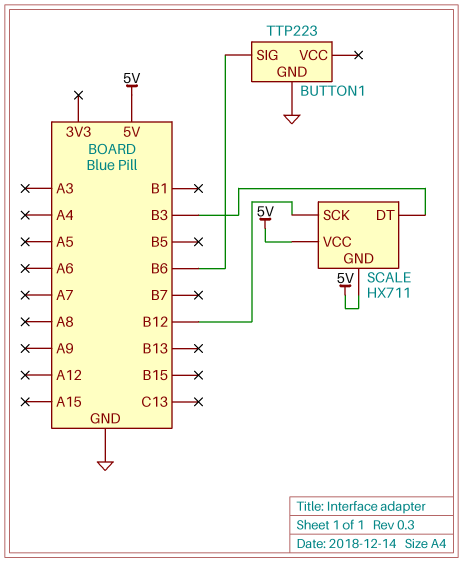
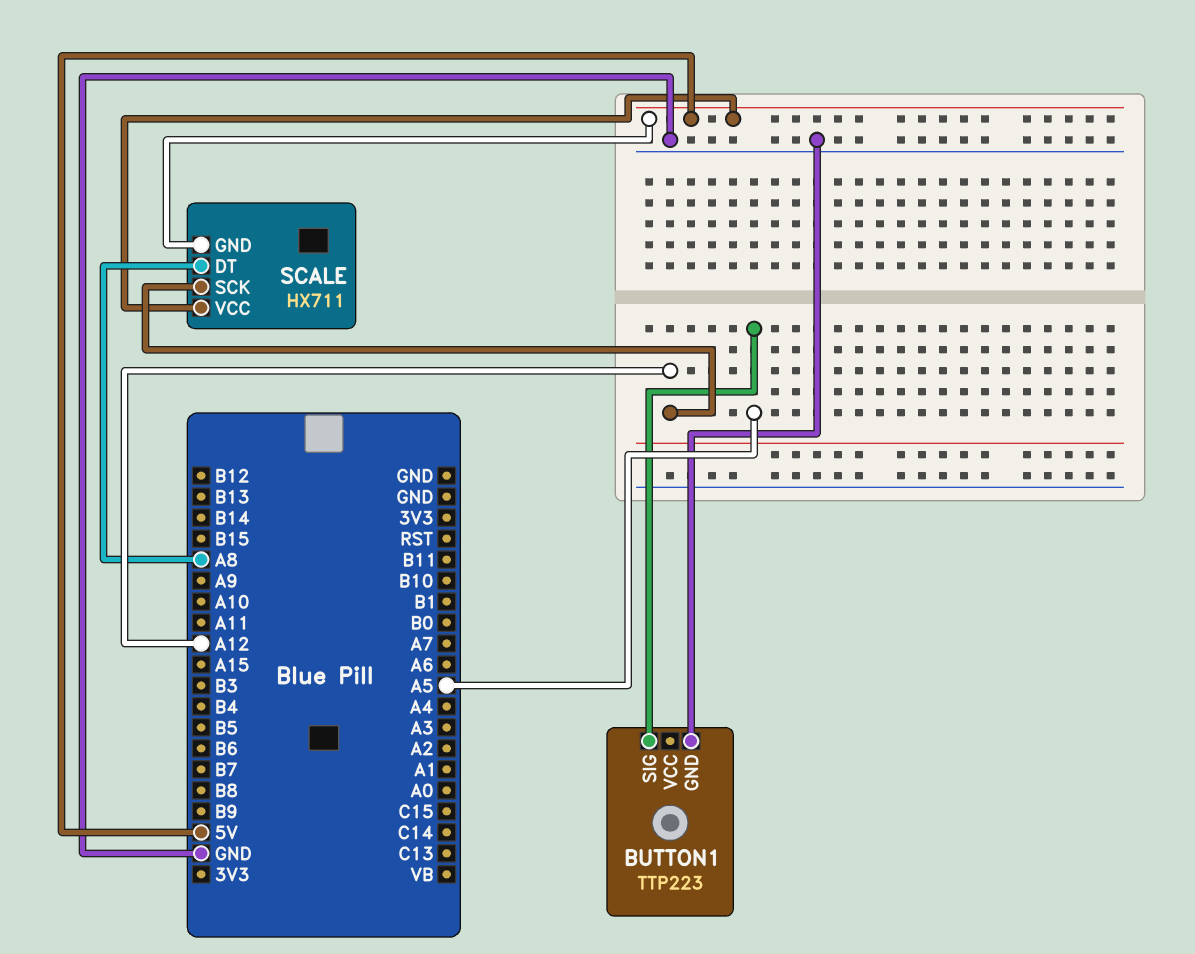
BUTTON1 pin SIG: B6 -> A5
SCALE pin DT: B3 -> A8
SCALE pin SCK: B12 -> A12

